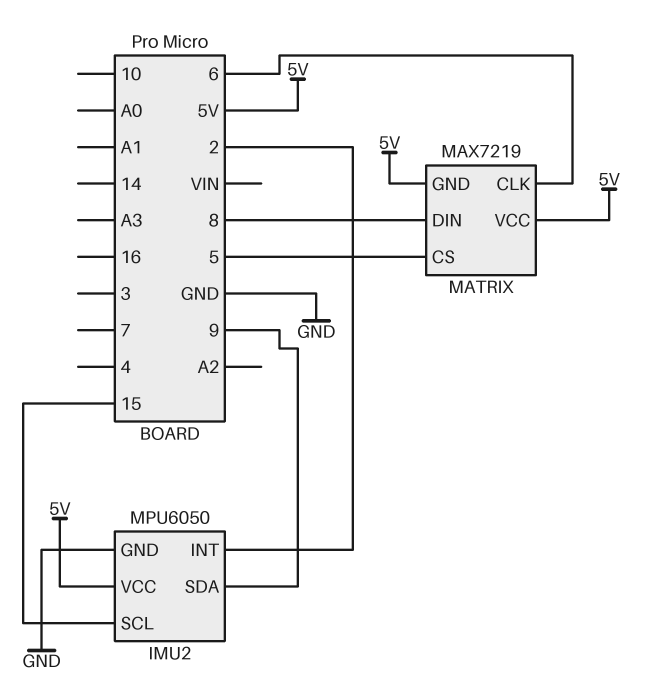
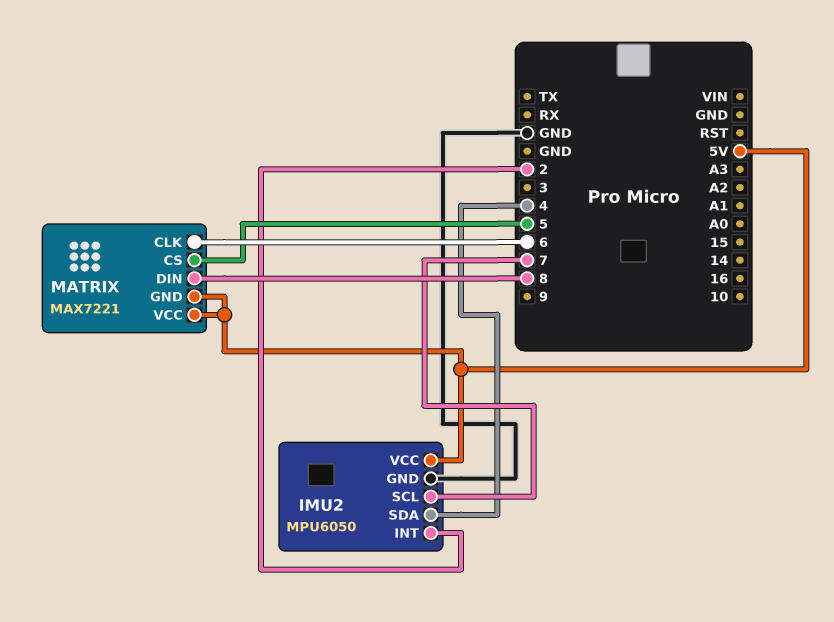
IMU2 pin SCL: 15 -> 7
IMU2 pin SDA: 9 -> 4
MATRIX: MAX7219 -> MAX7221

